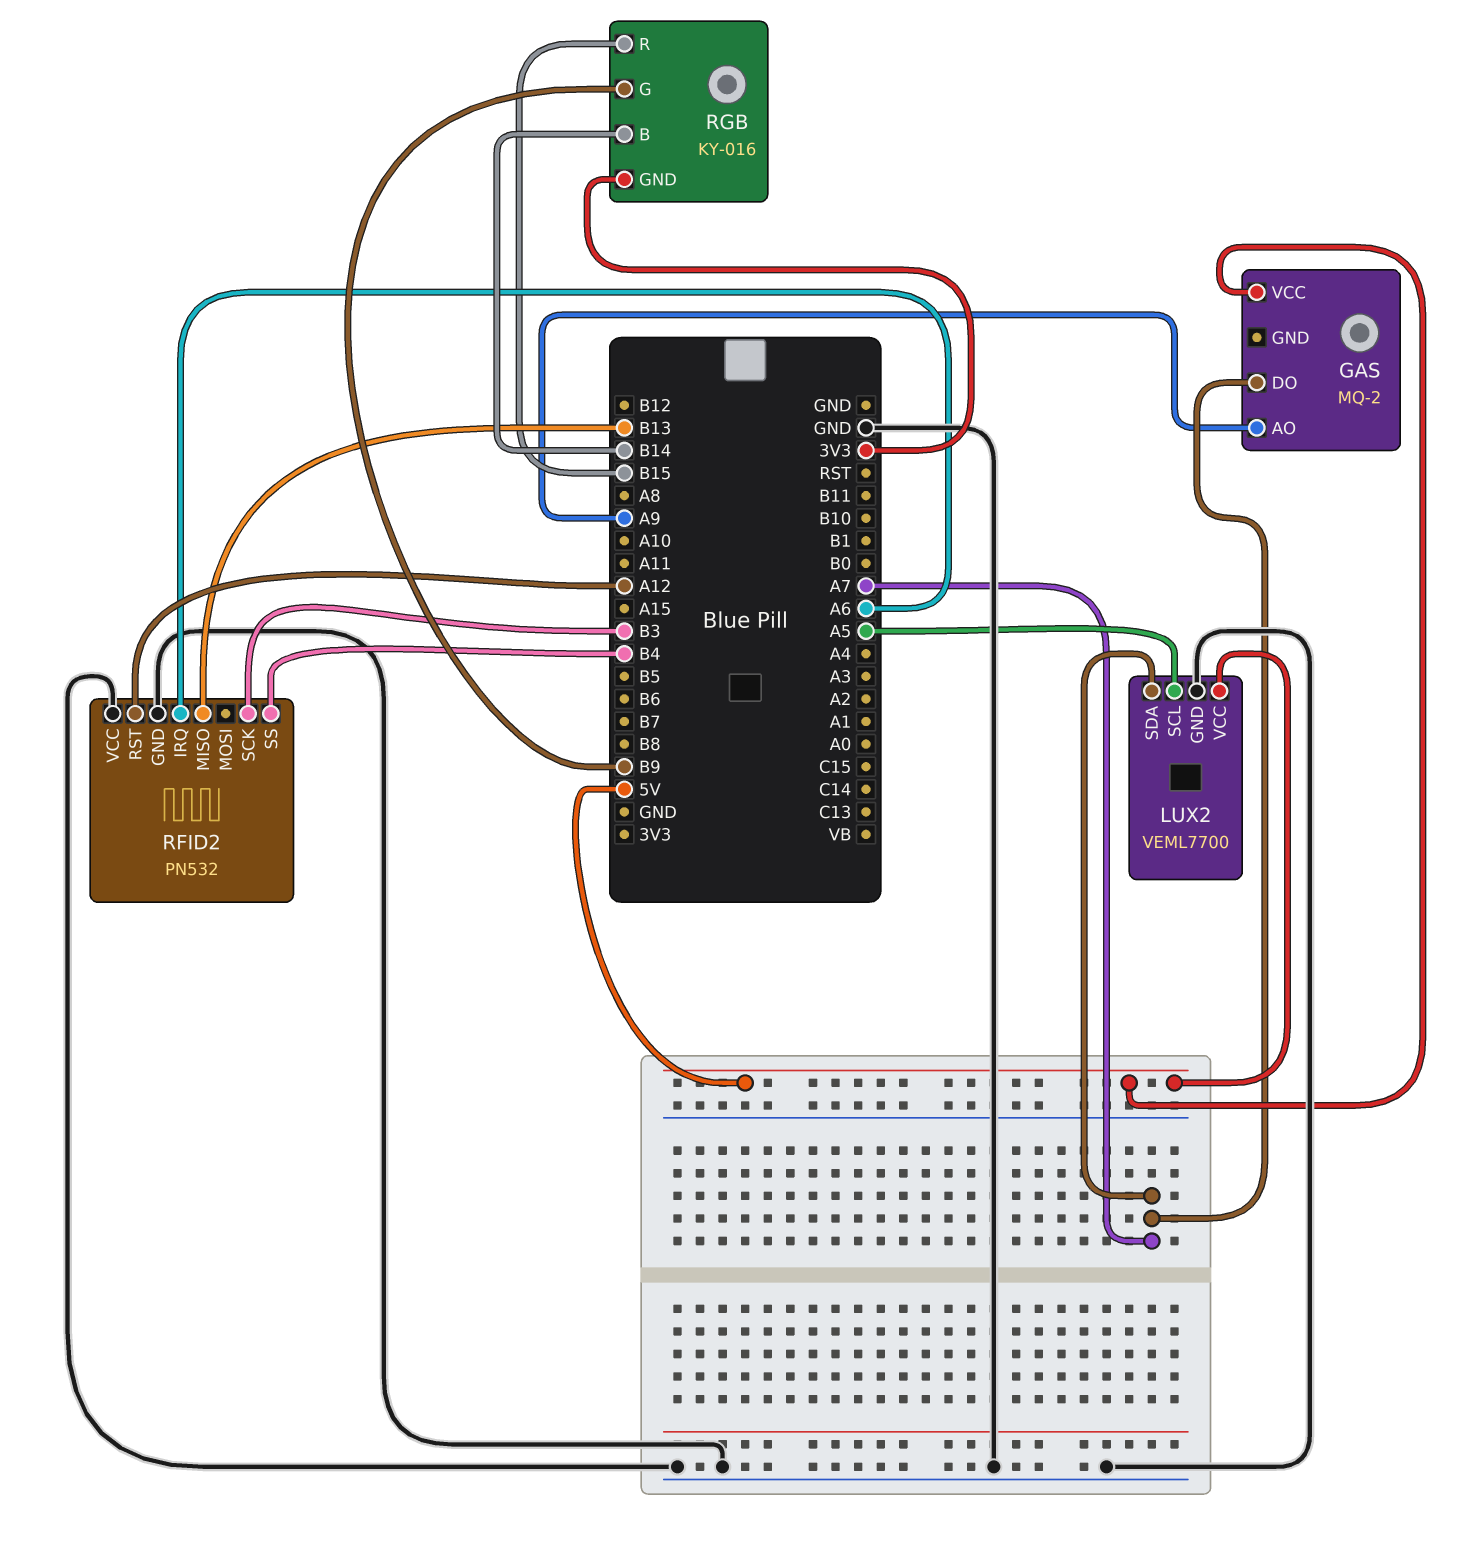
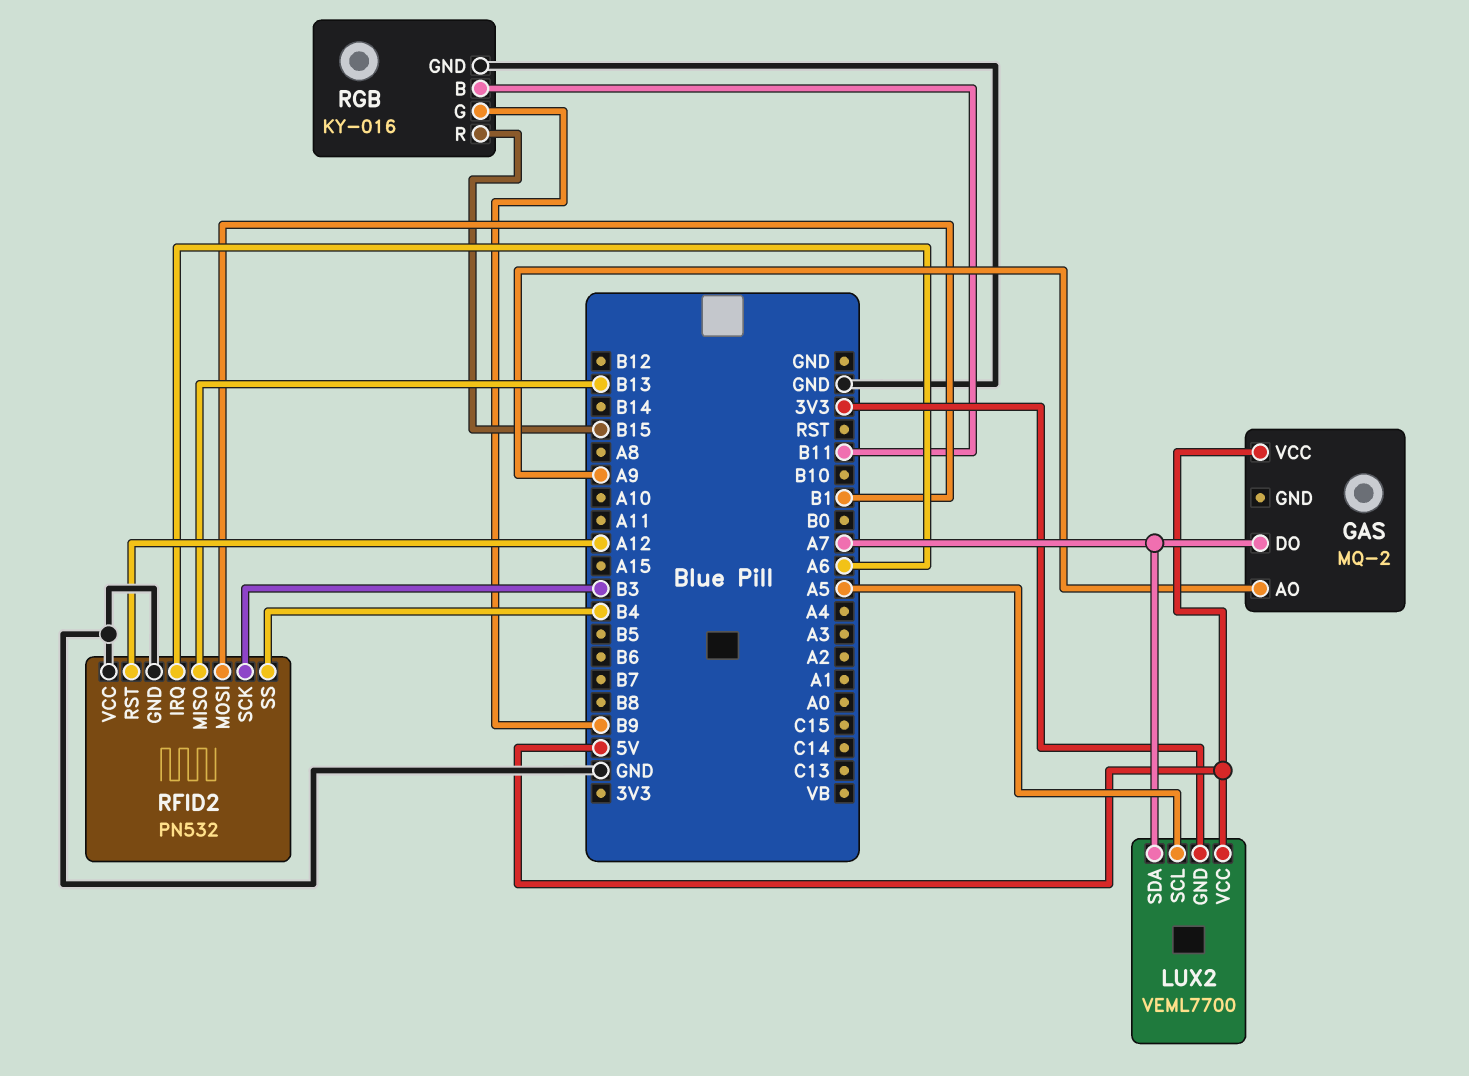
LUX2 pin GND: GND -> 3V3
RFID2 pin MOSI: none -> B1
RGB pin B: B14 -> B11
RGB pin GND: 3V3 -> GND

